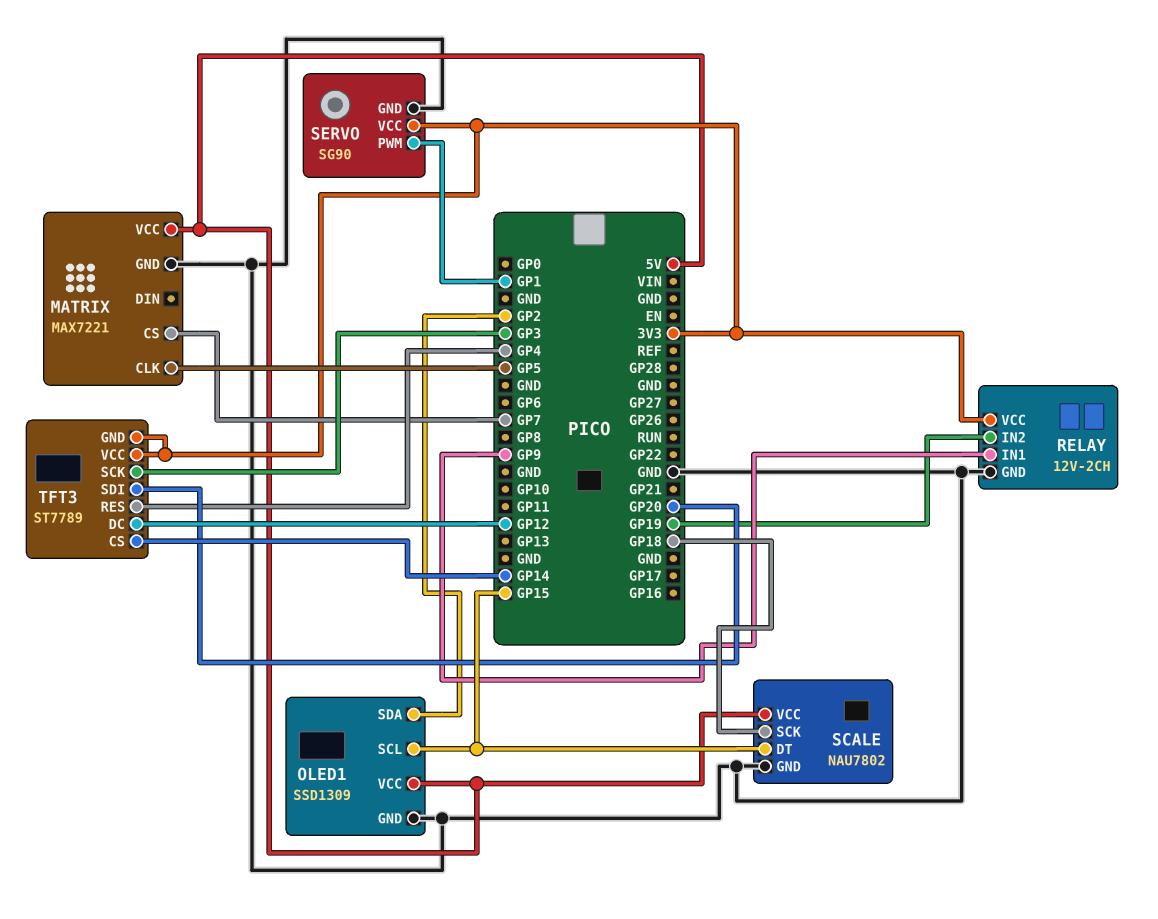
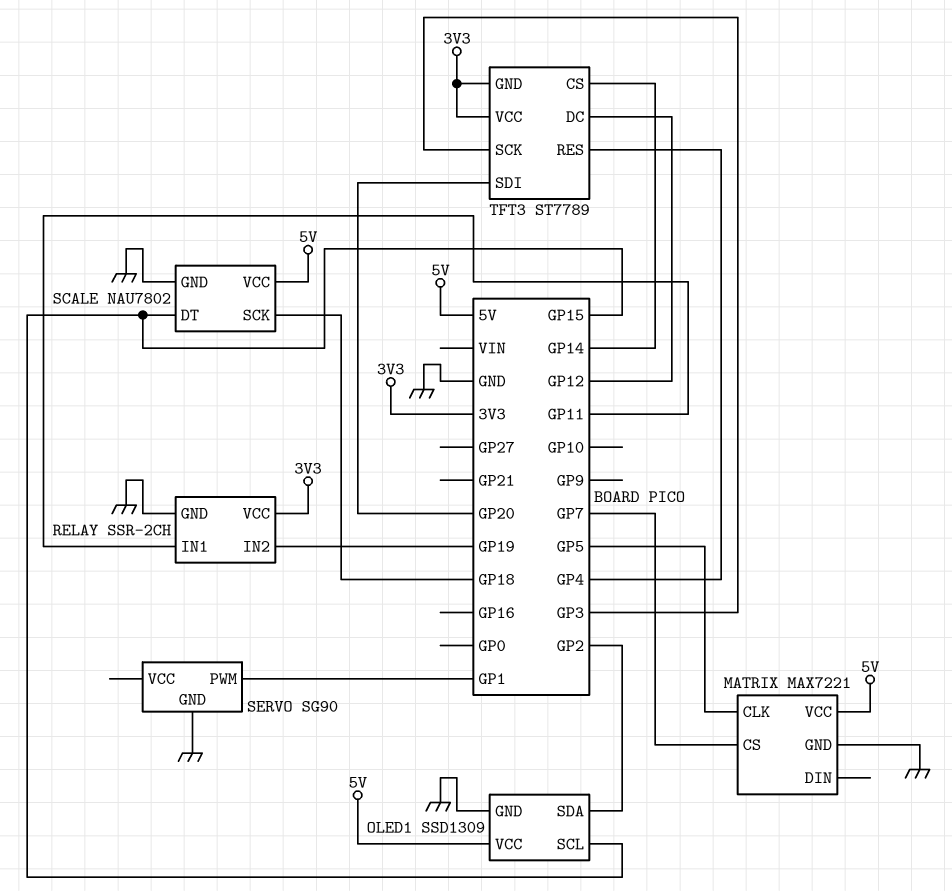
RELAY: 12V-2CH -> SSR-2CH
RELAY pin IN1: GP9 -> GP11
SERVO pin VCC: 3V3 -> none

